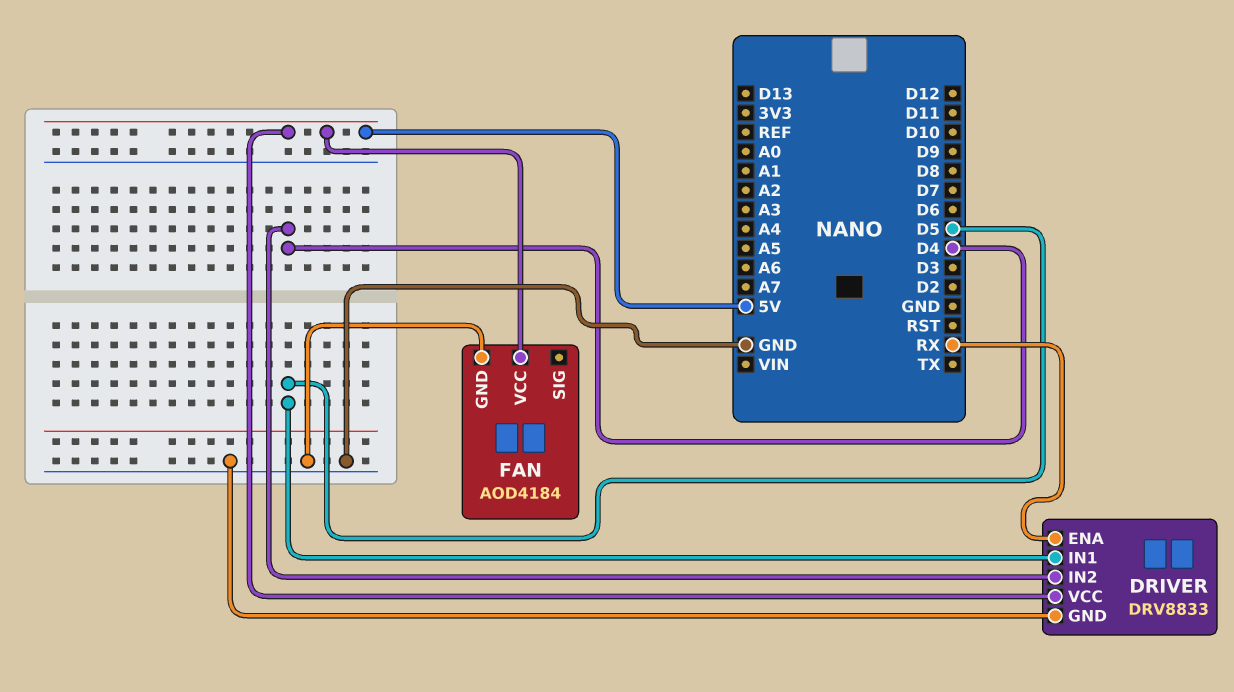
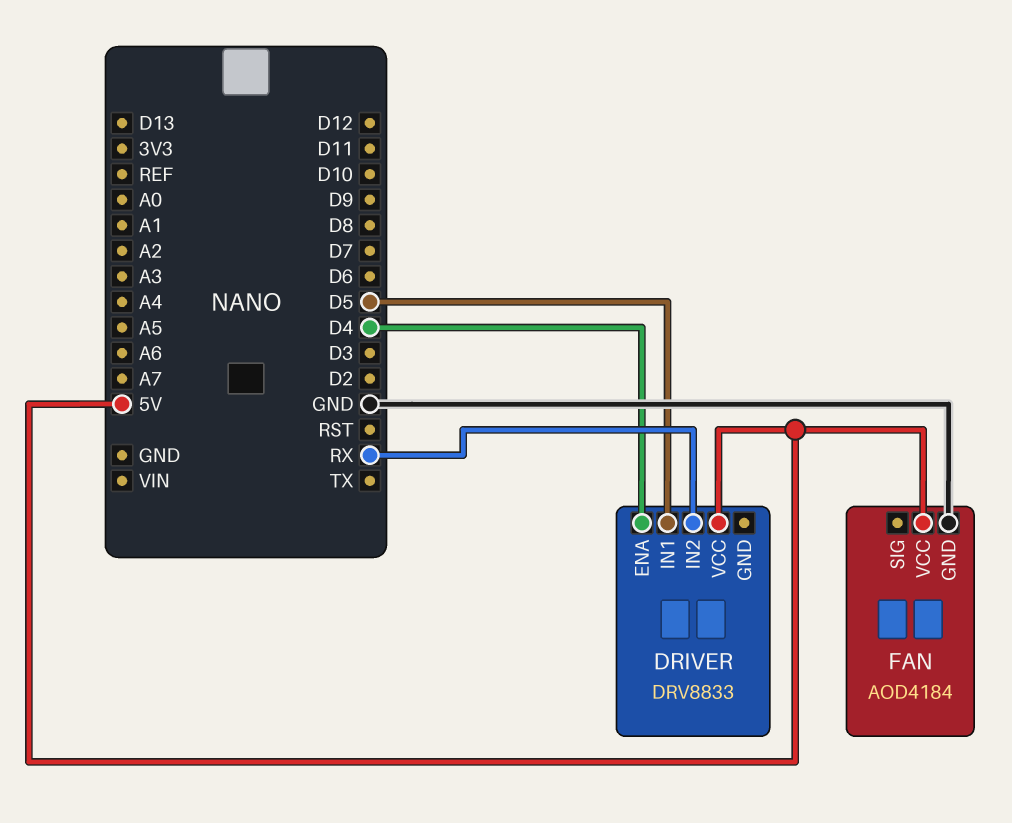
DRIVER pin ENA: RX -> D4
DRIVER pin GND: GND -> none
DRIVER pin IN2: D4 -> RX

